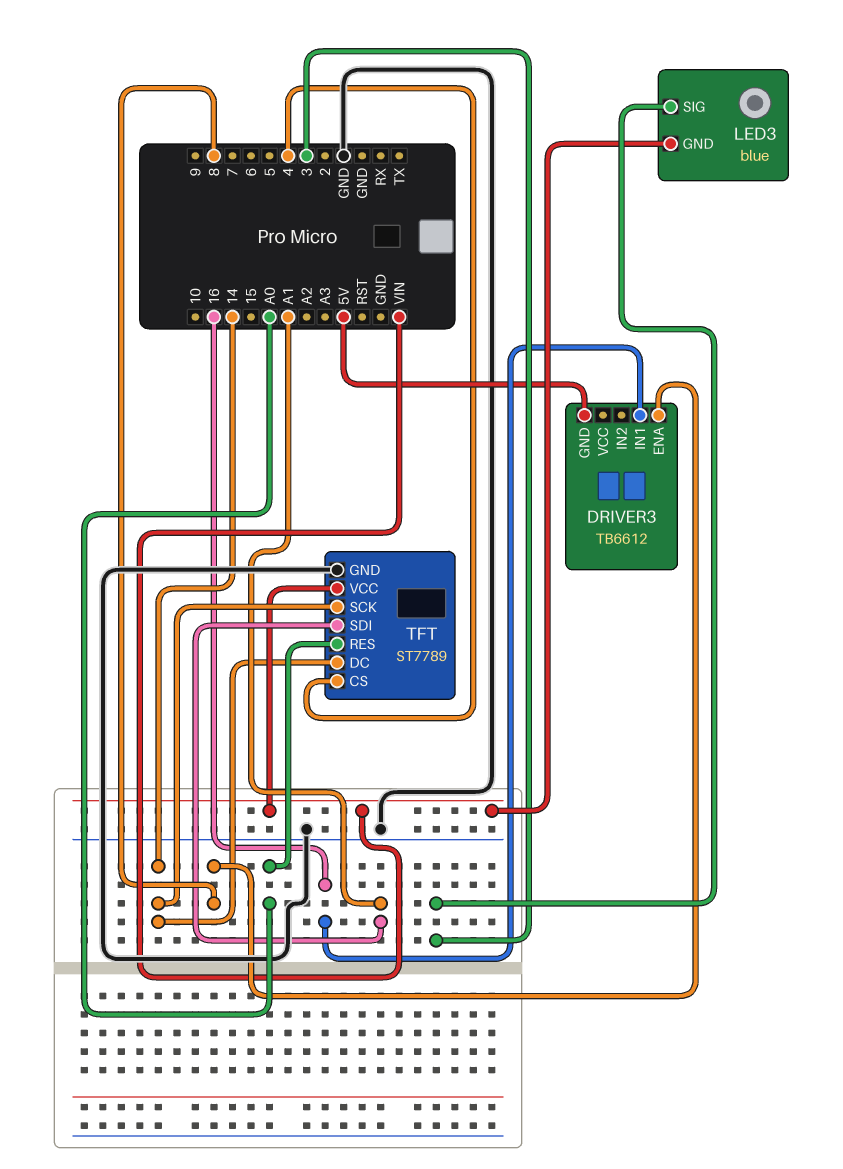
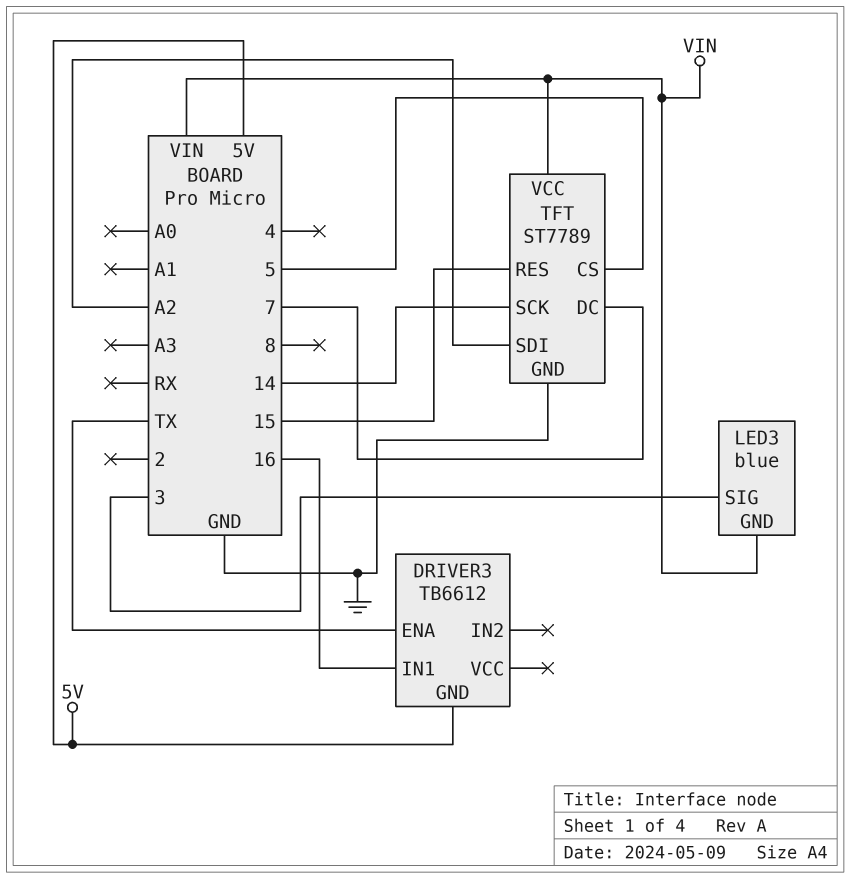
DRIVER3 pin ENA: 8 -> TX
TFT pin CS: 4 -> 5
TFT pin DC: 14 -> 7
TFT pin RES: A0 -> 15
TFT pin SDI: A1 -> A2

